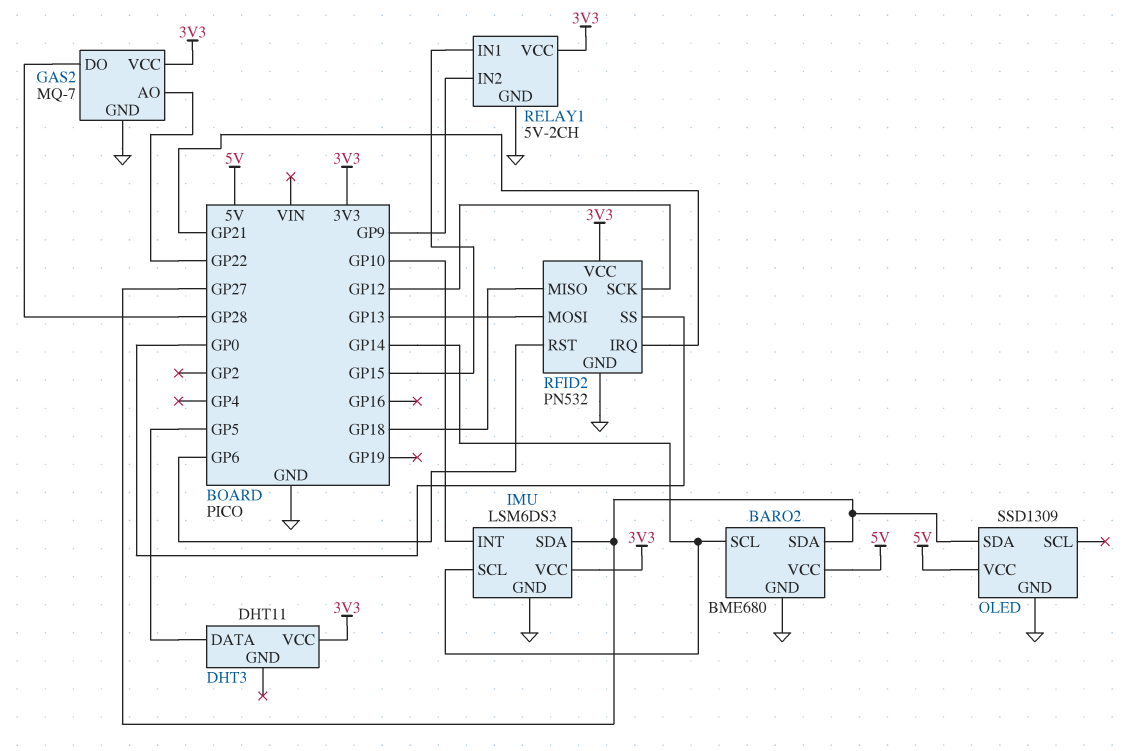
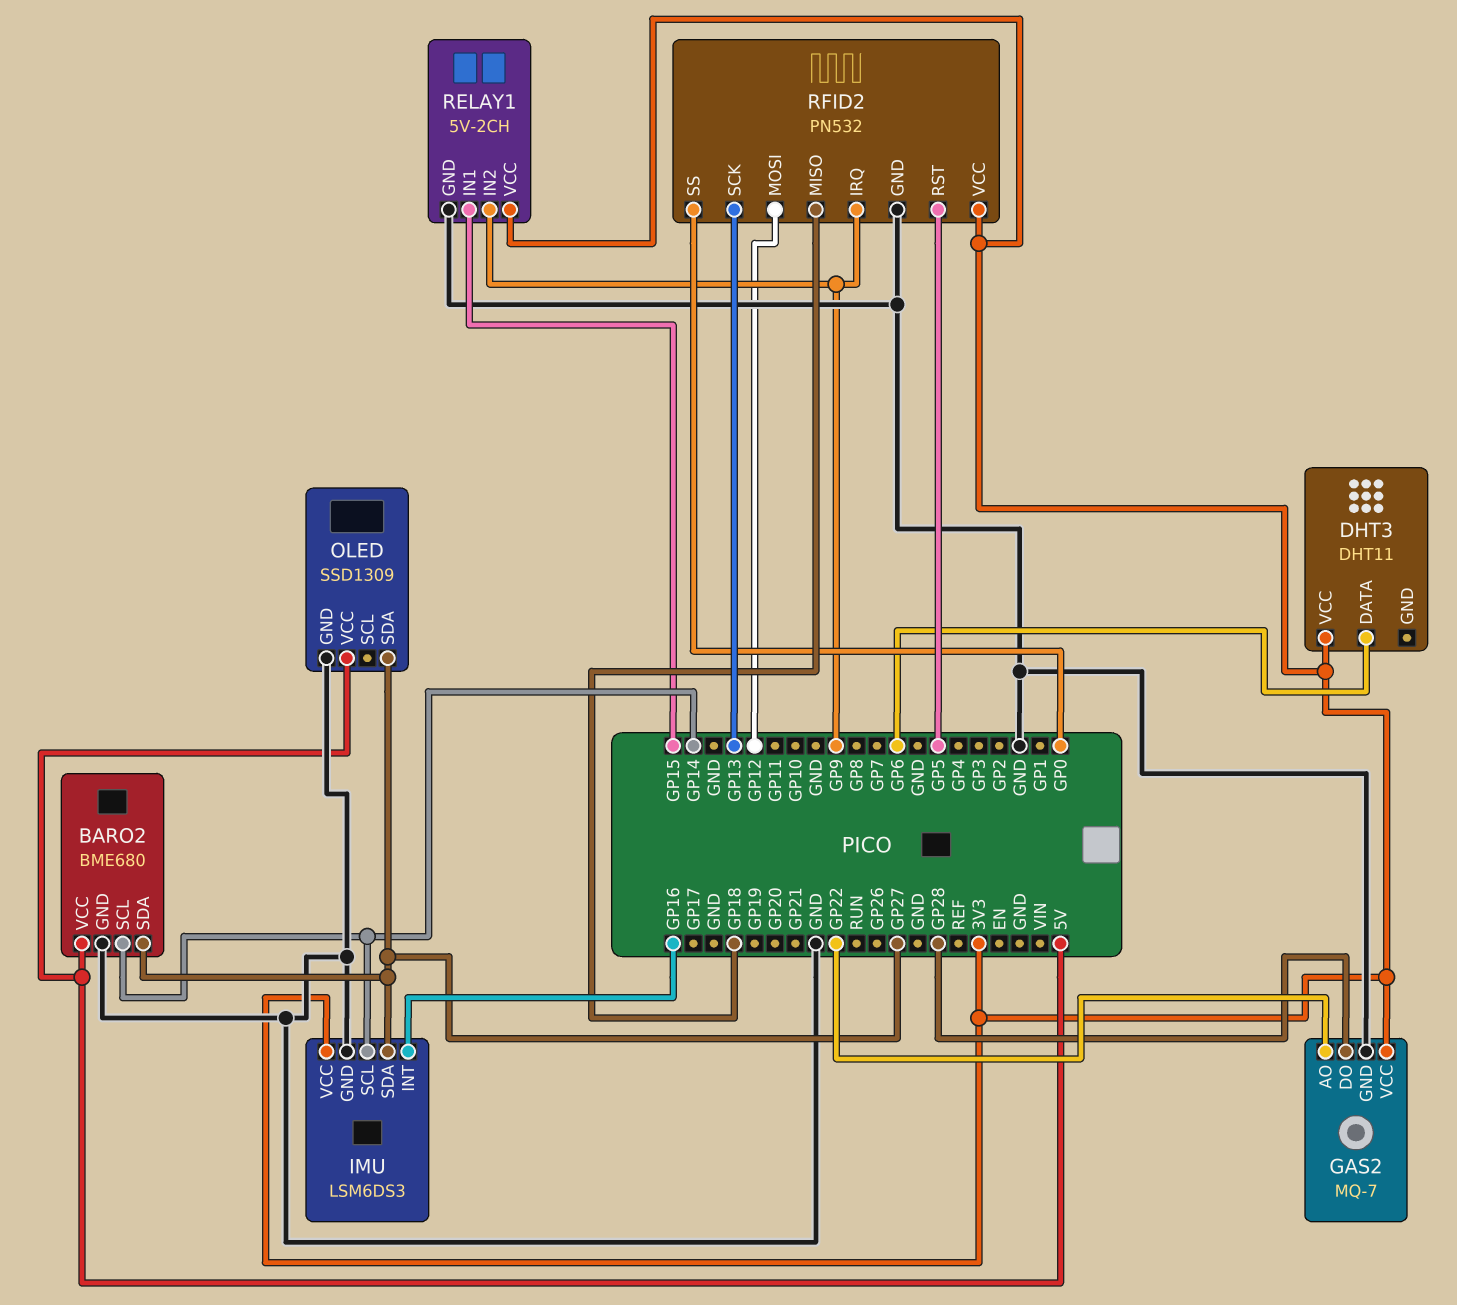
DHT3 pin DATA: GP5 -> GP6
IMU pin INT: GP10 -> GP16
RFID2 pin IRQ: GP21 -> GP9
RFID2 pin MOSI: GP13 -> GP12
RFID2 pin RST: GP6 -> GP5
RFID2 pin SCK: GP12 -> GP13

